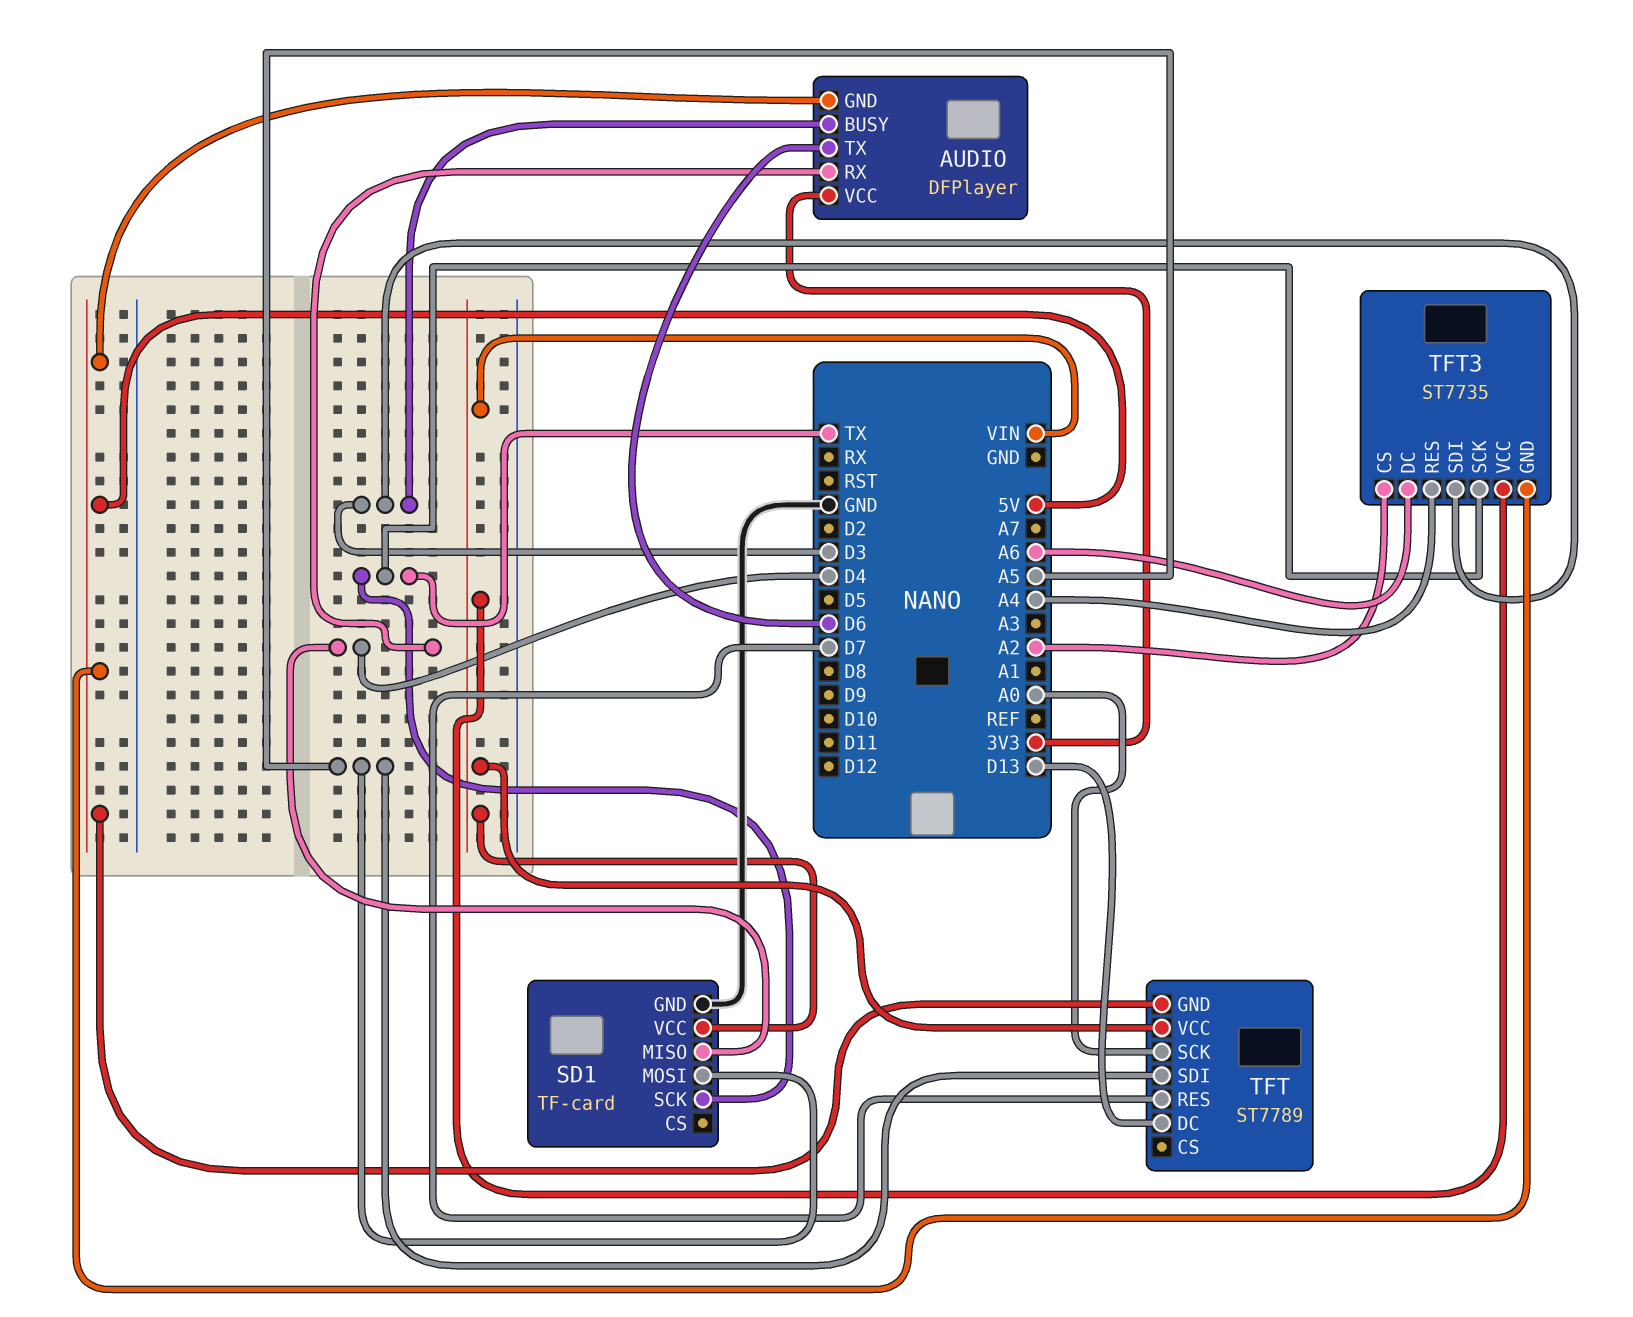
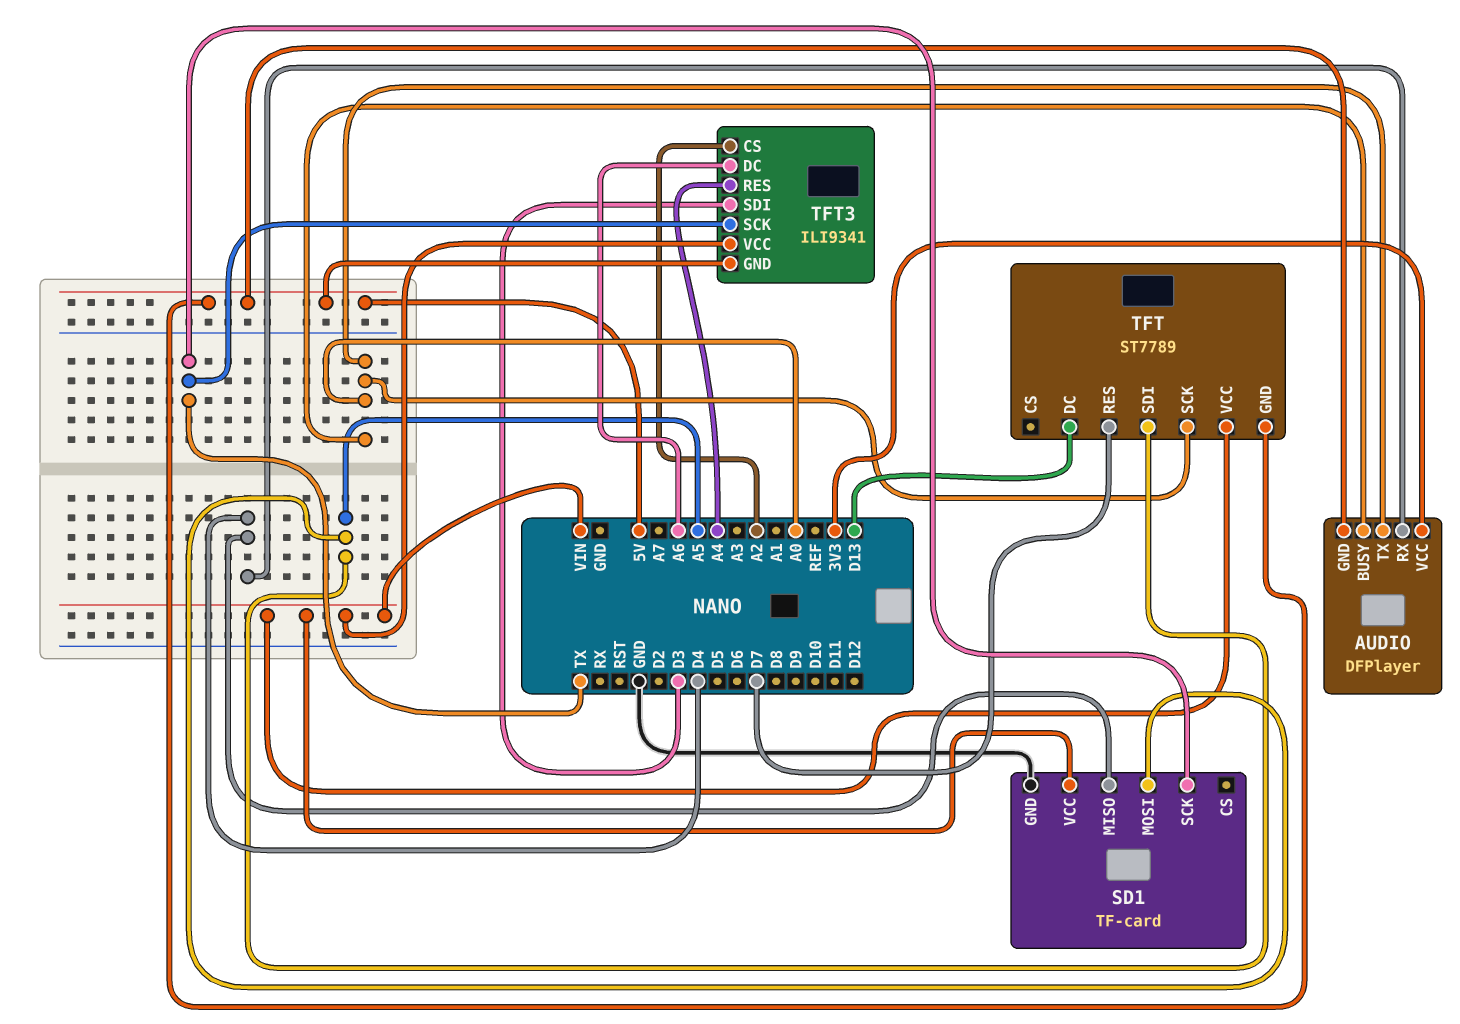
AUDIO pin BUSY: D3 -> A0
AUDIO pin TX: D6 -> A0
TFT3: ST7735 -> ILI9341

